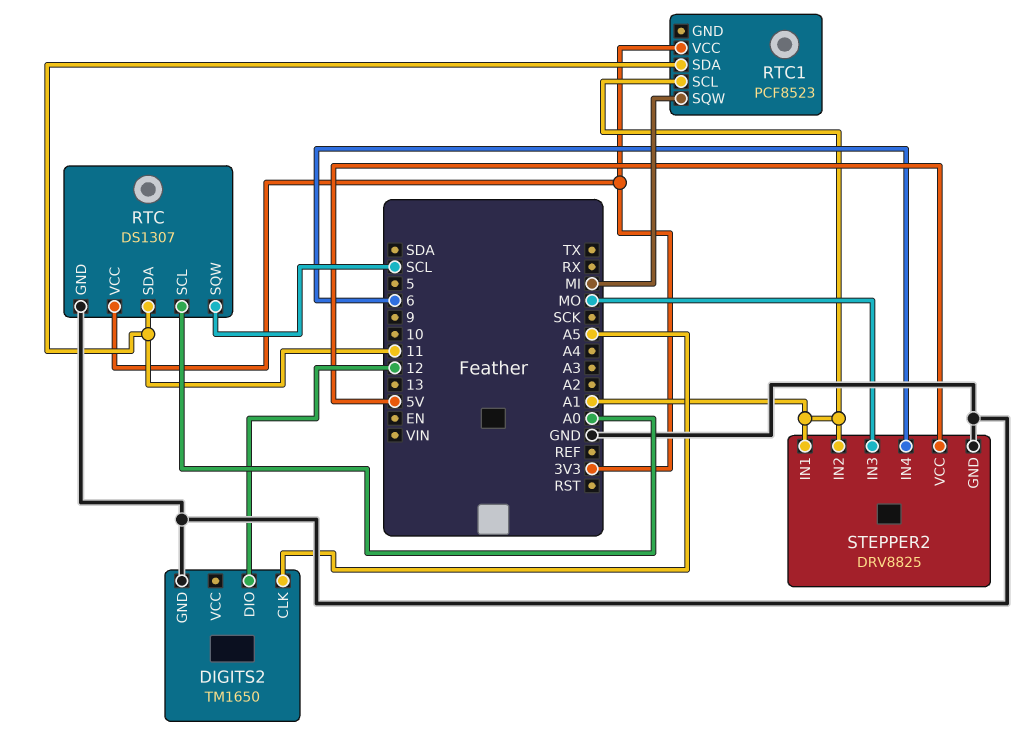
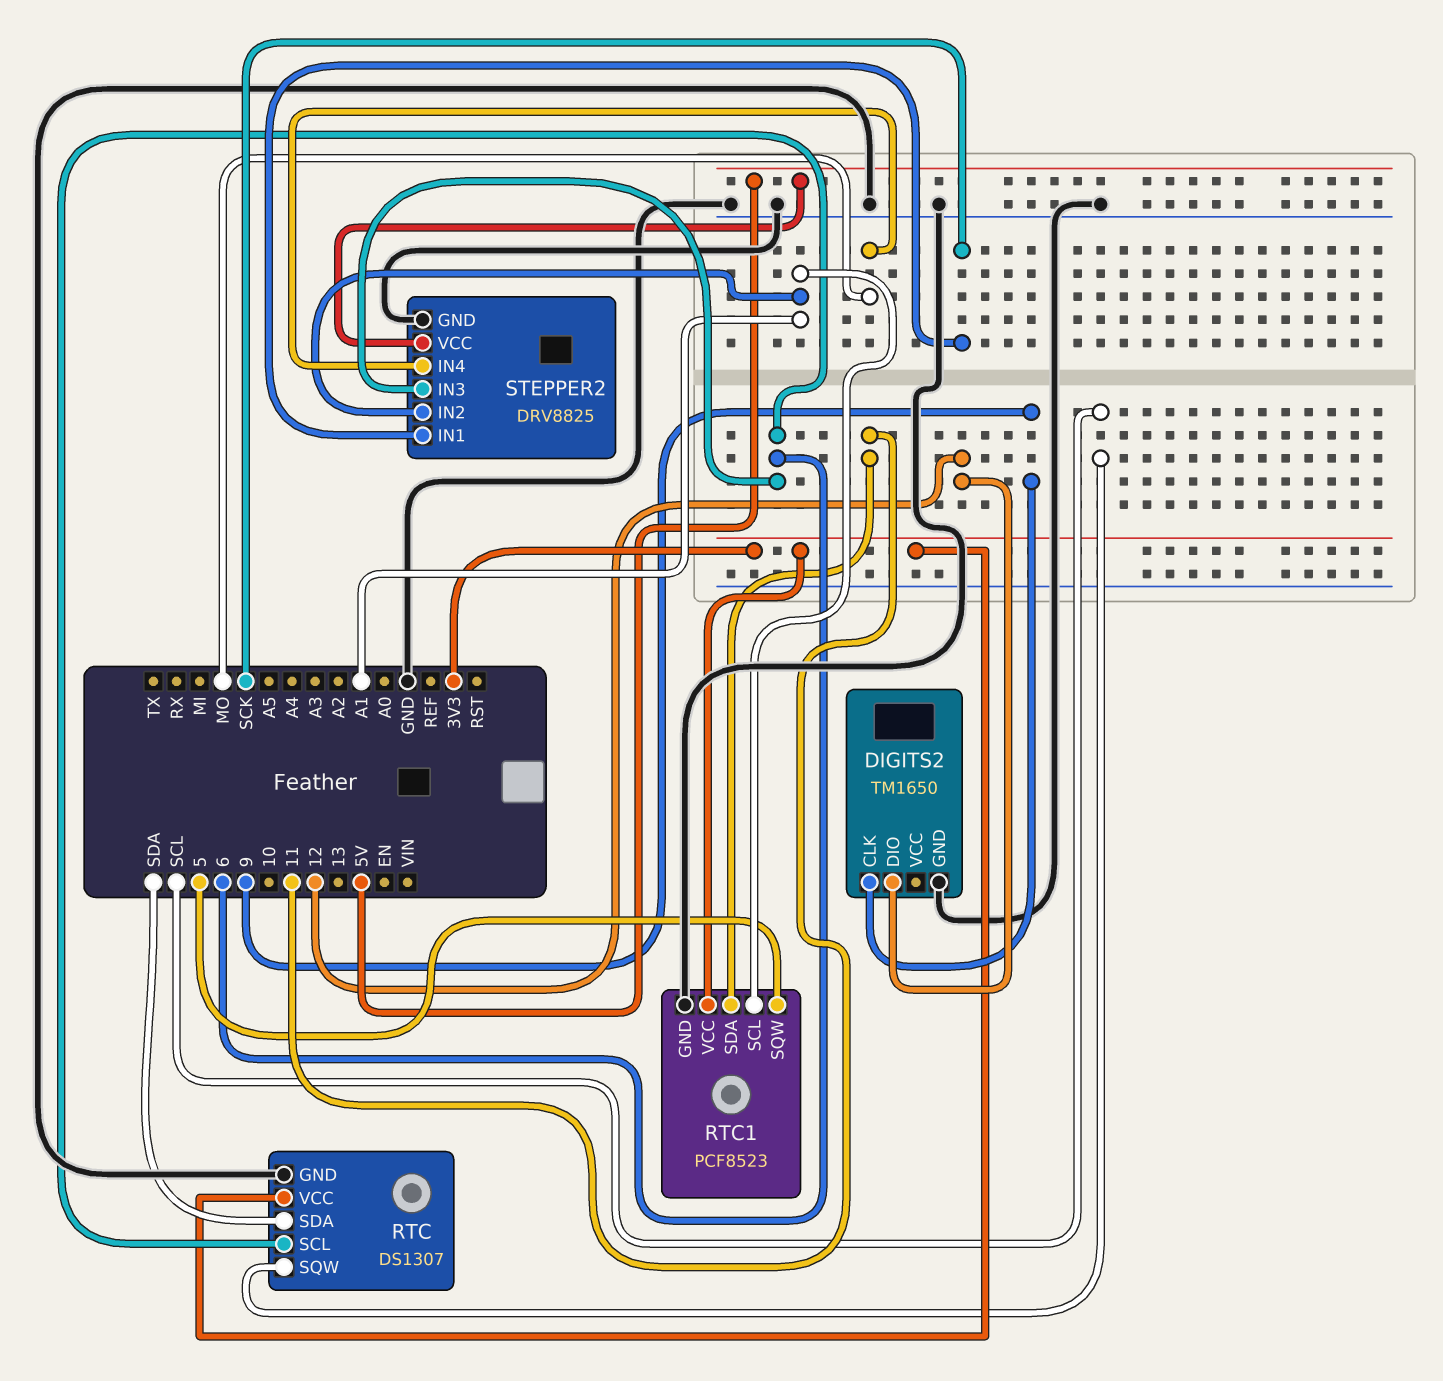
DIGITS2 pin CLK: A5 -> 9
RTC pin SCL: A0 -> 6
RTC pin SDA: 11 -> SDA
RTC1 pin GND: none -> GND
RTC1 pin SQW: MI -> 5
STEPPER2 pin IN1: A1 -> SCK
STEPPER2 pin IN3: MO -> 6
STEPPER2 pin IN4: 6 -> MO

